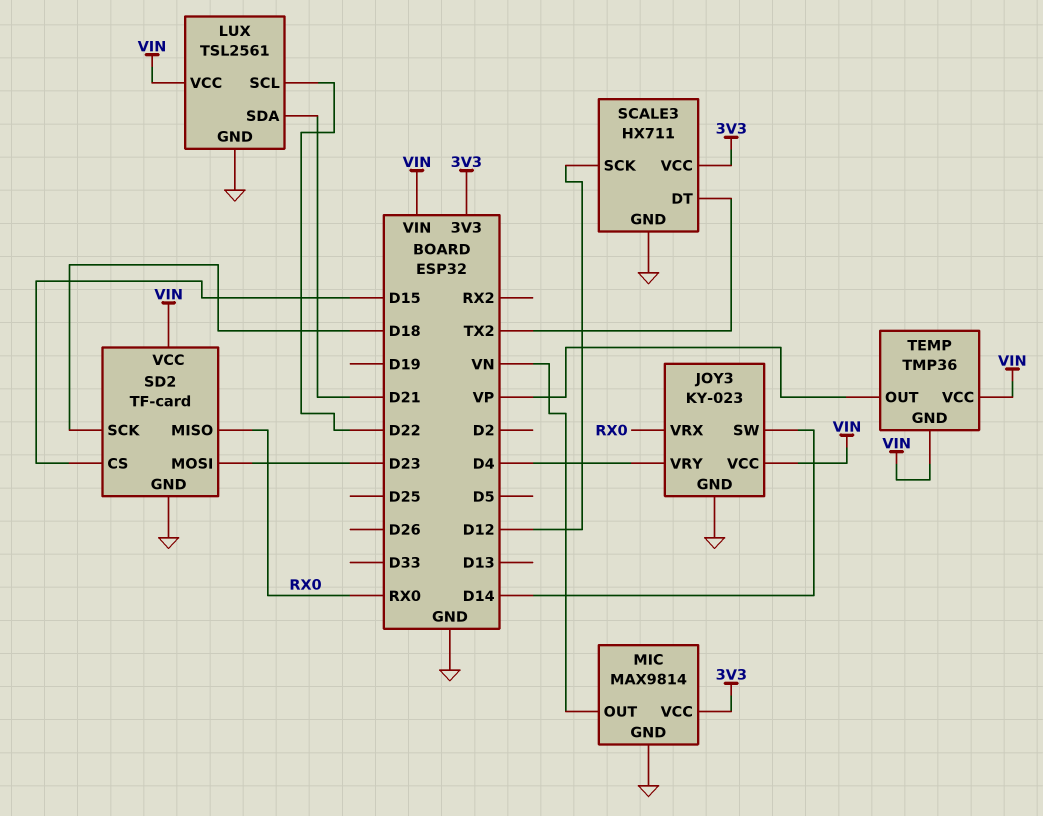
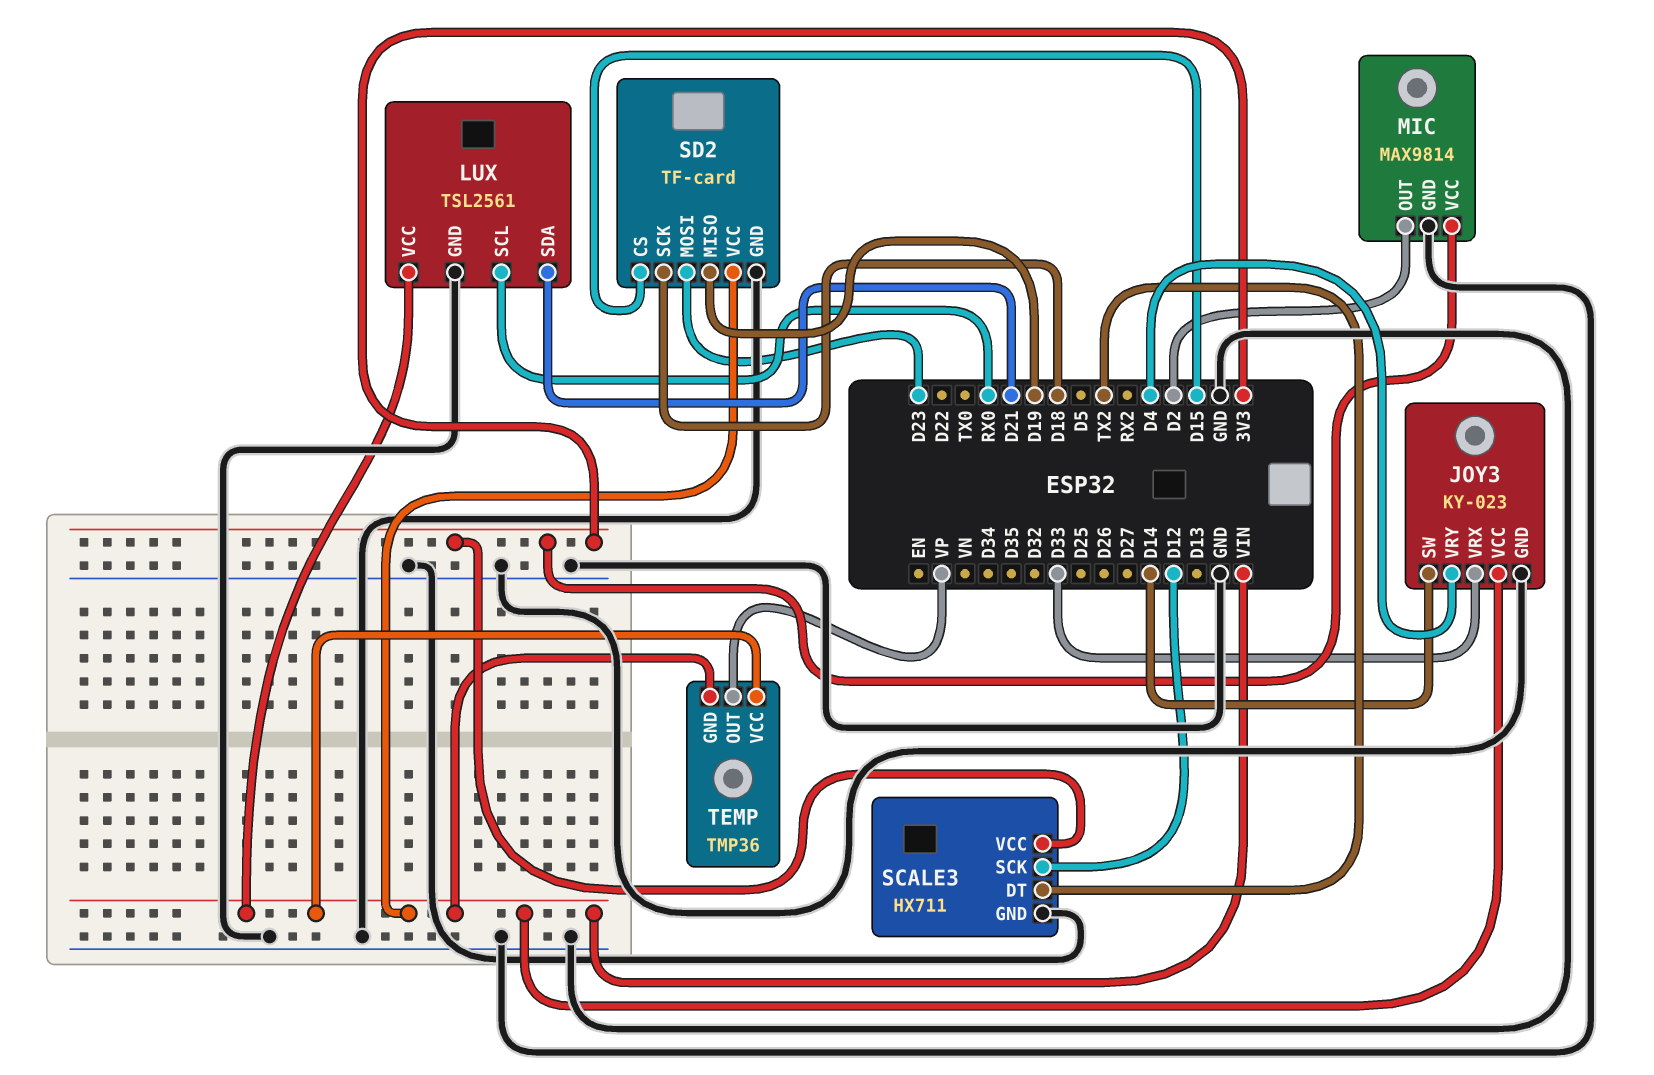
JOY3 pin VRX: RX0 -> D33
LUX pin SCL: D22 -> RX0
MIC pin OUT: VN -> D2
SD2 pin MISO: RX0 -> D19

